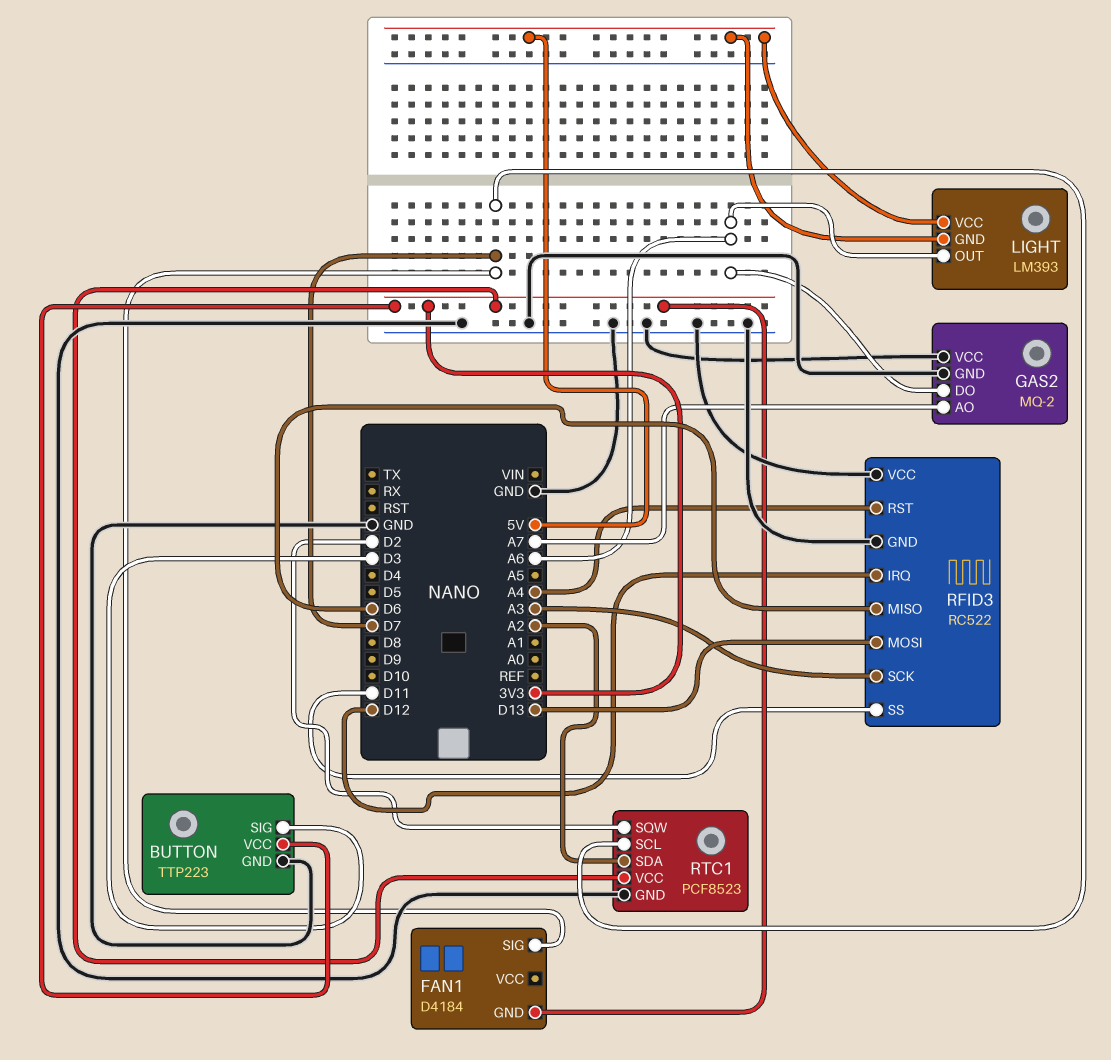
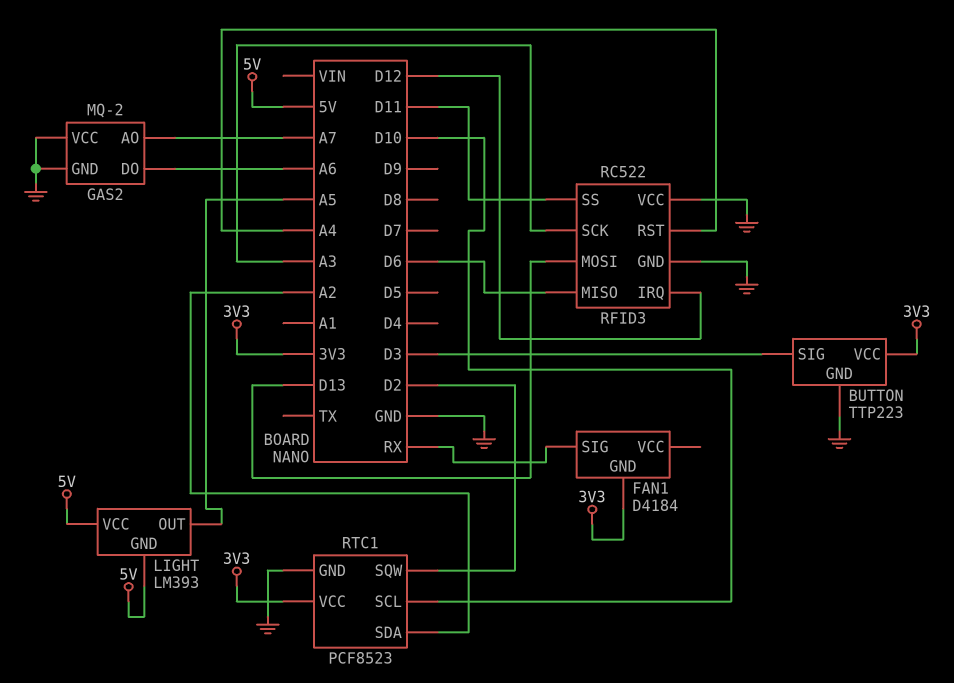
FAN1 pin SIG: D7 -> RX
LIGHT pin OUT: A6 -> A5
RTC1 pin SCL: D7 -> D10

